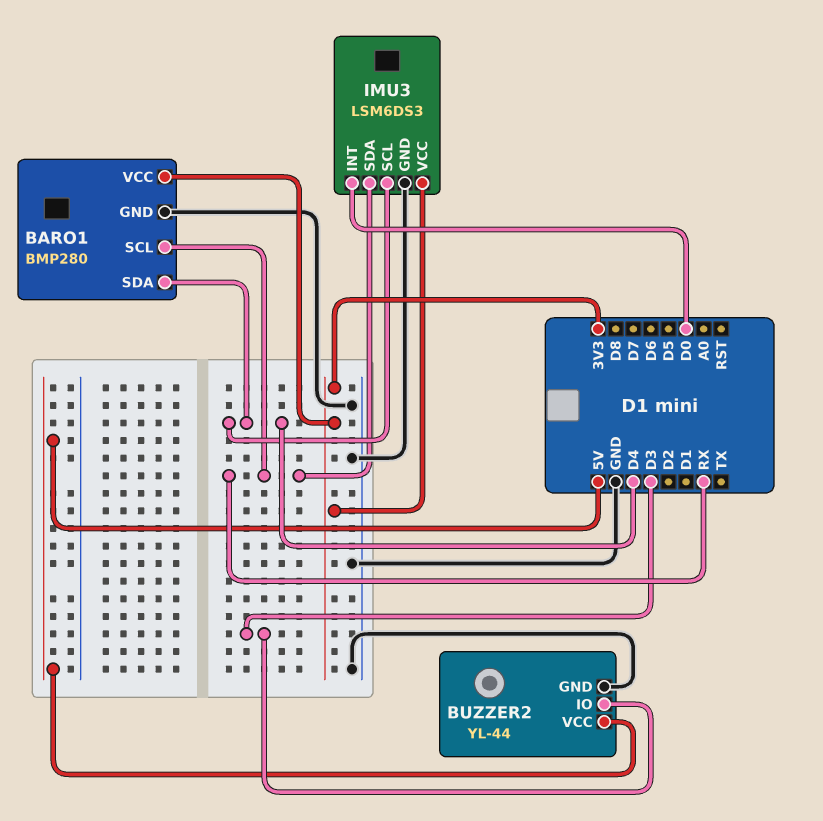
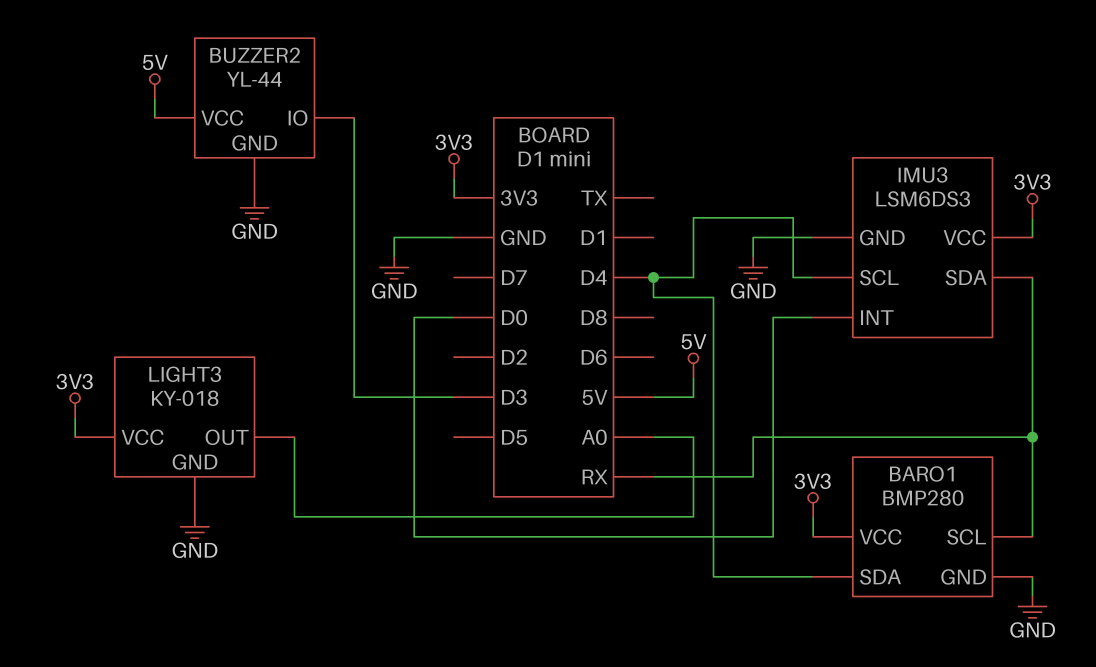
LIGHT3: none -> KY-018
LIGHT3 pin GND: none -> GND
LIGHT3 pin OUT: none -> A0
LIGHT3 pin VCC: none -> 3V3

